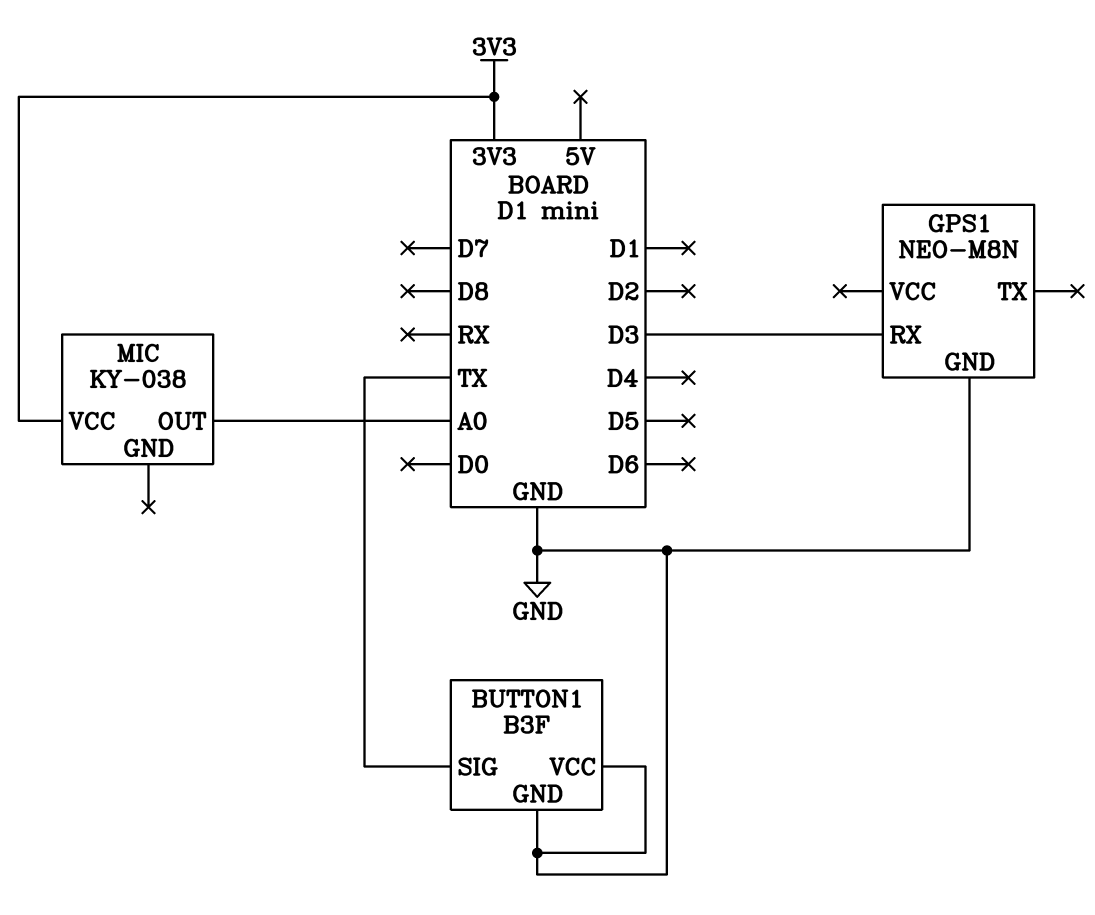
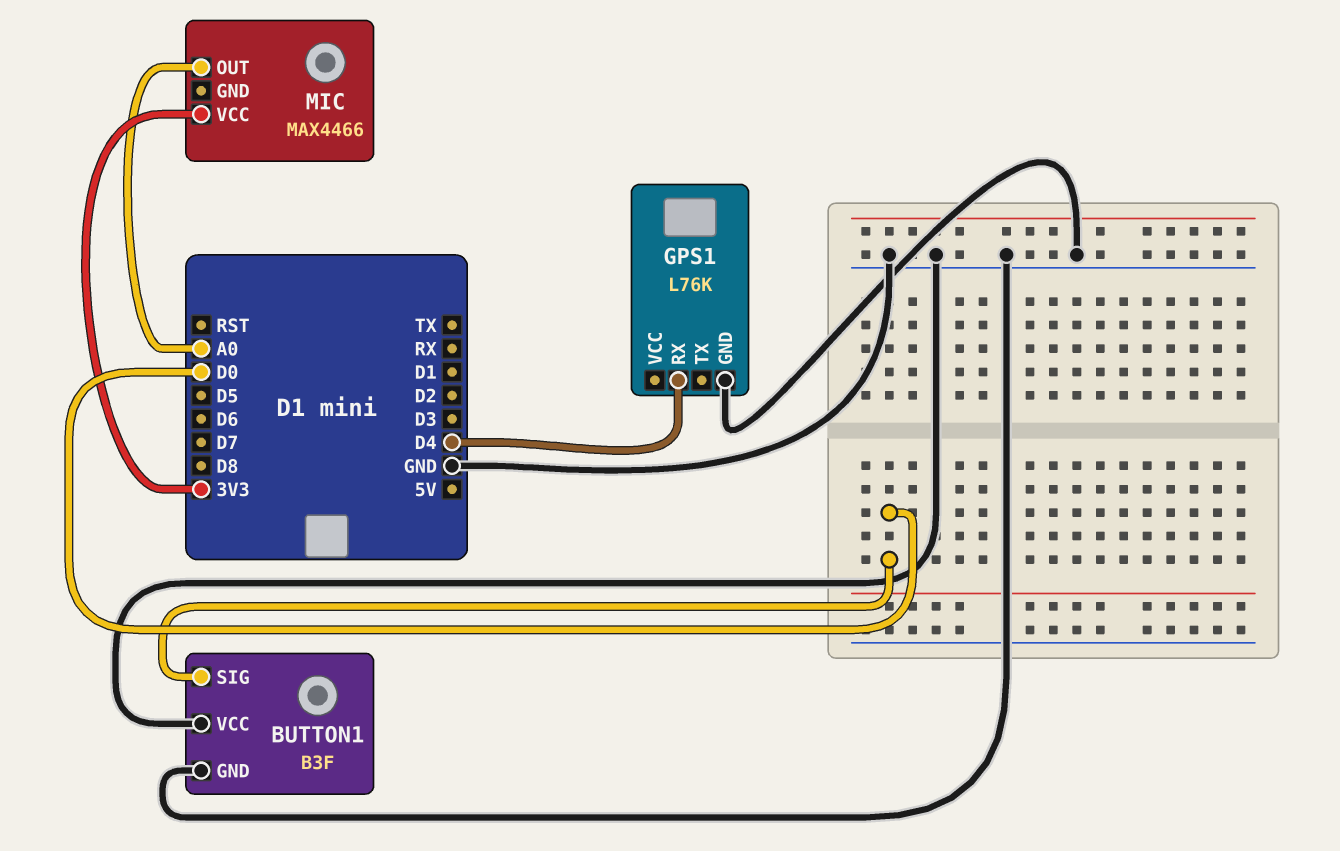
BUTTON1 pin SIG: TX -> D0
GPS1: NEO-M8N -> L76K
GPS1 pin RX: D3 -> D4
MIC: KY-038 -> MAX4466

